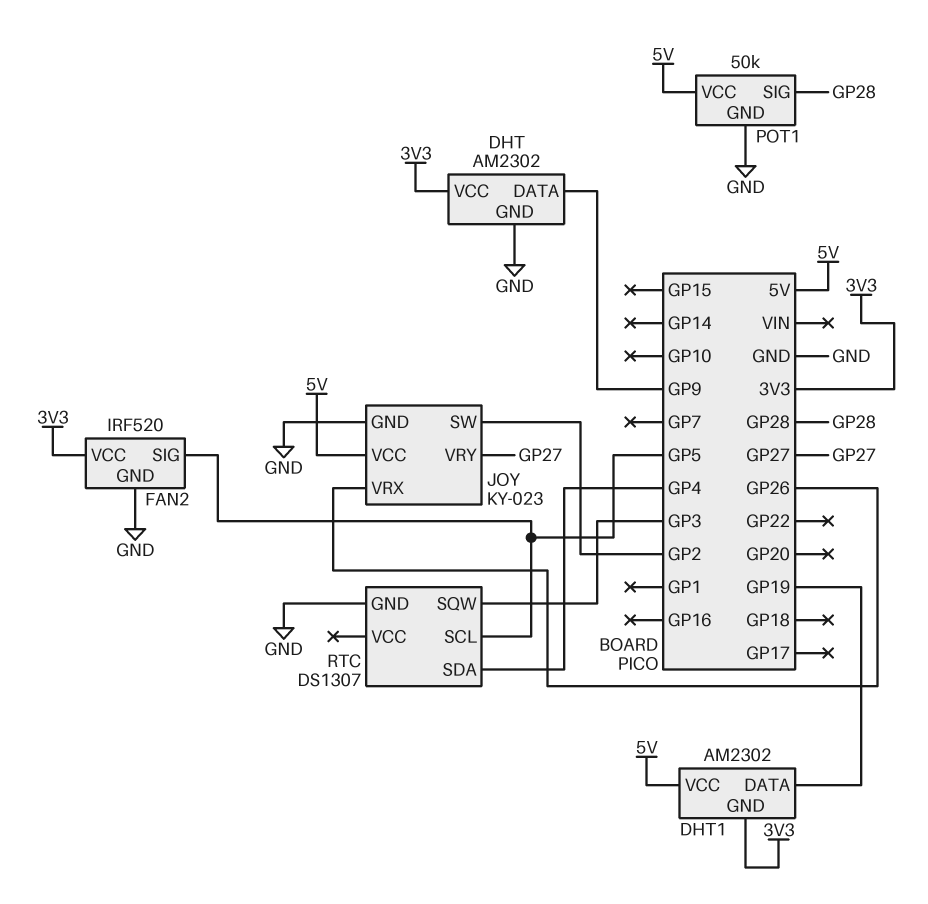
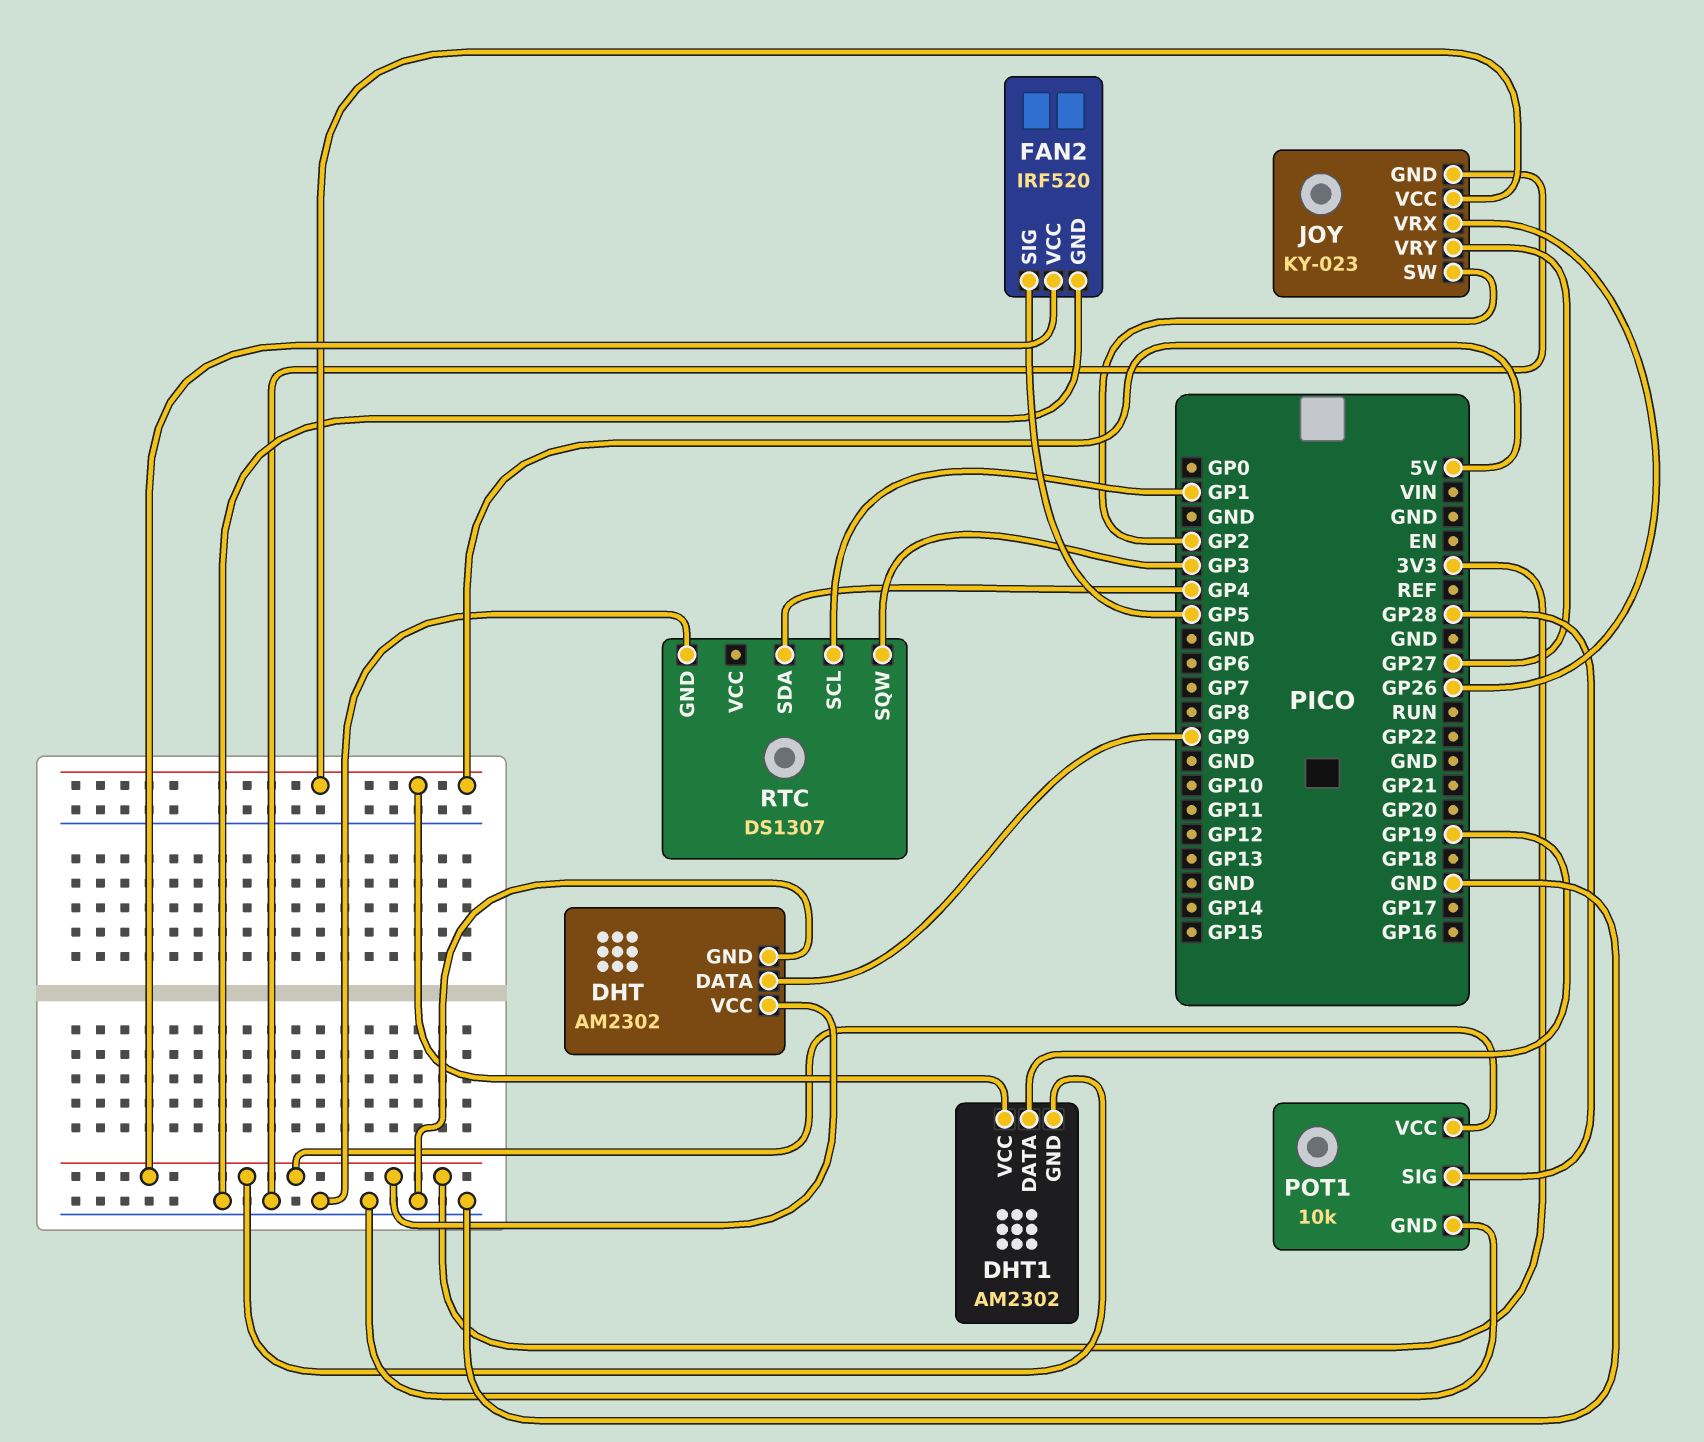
POT1: 50k -> 10k
POT1 pin VCC: 5V -> 3V3
RTC pin SCL: GP5 -> GP1

